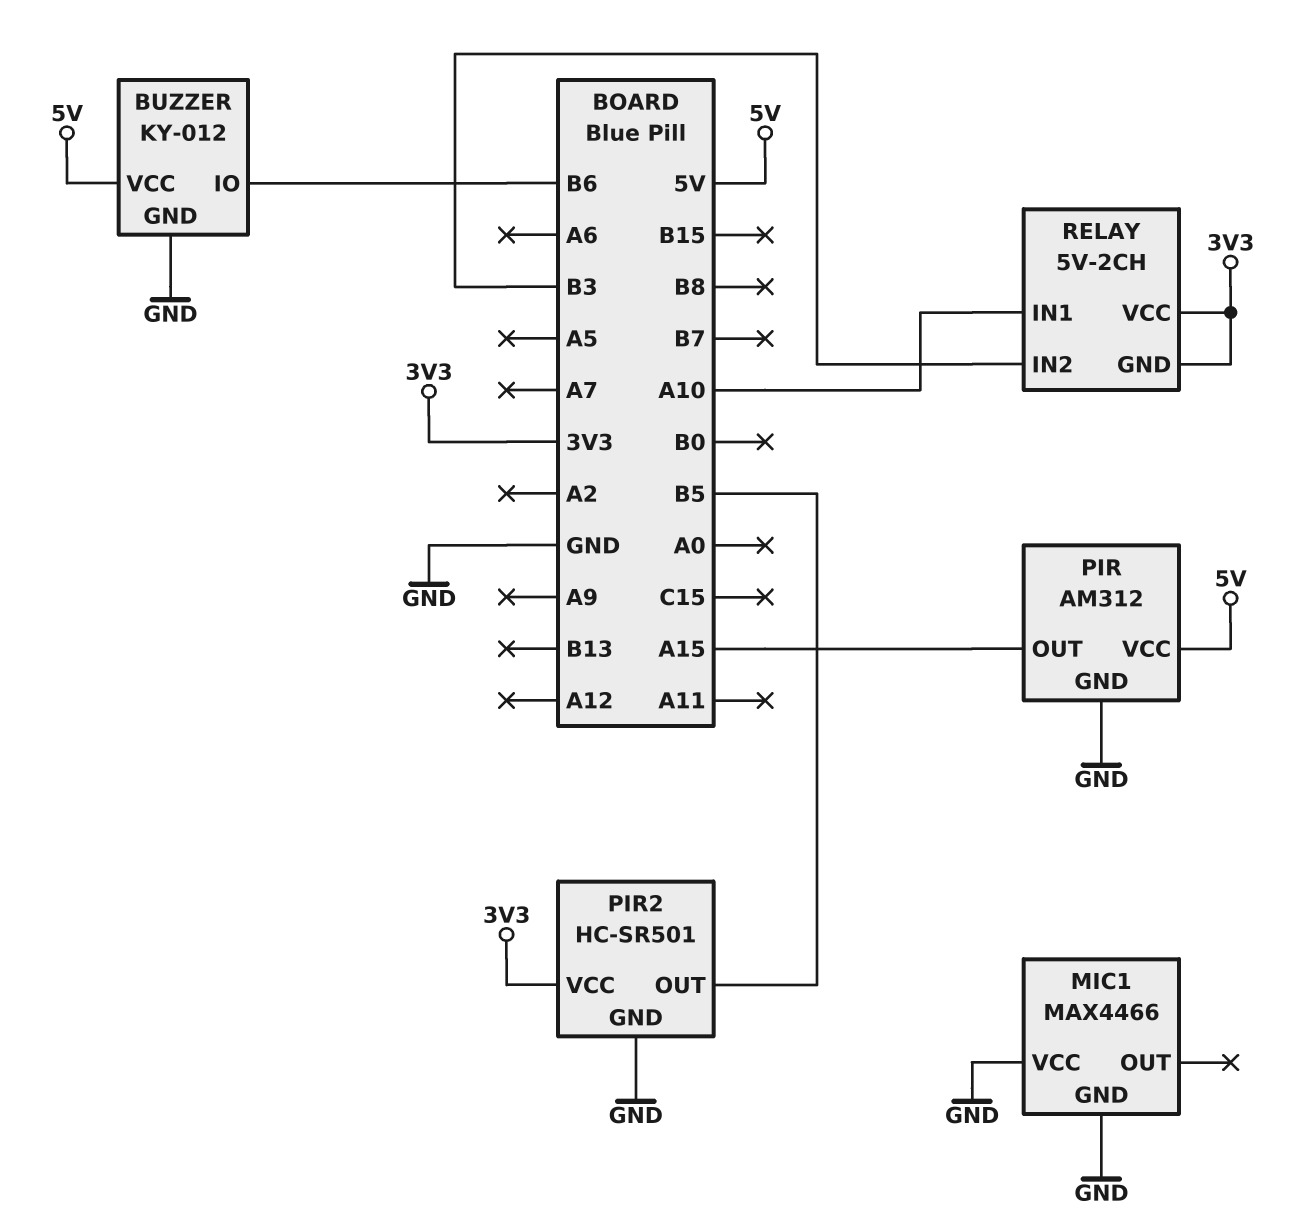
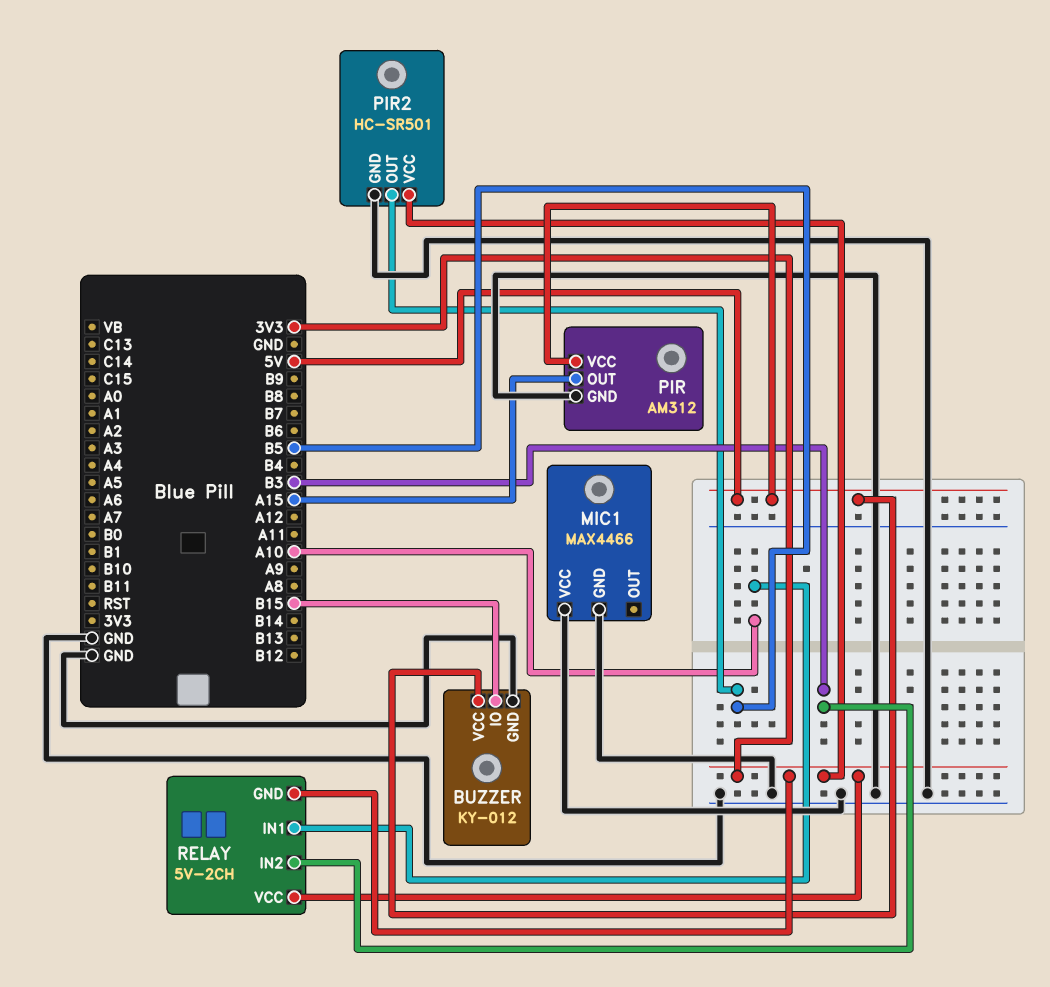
BUZZER pin IO: B6 -> B15

